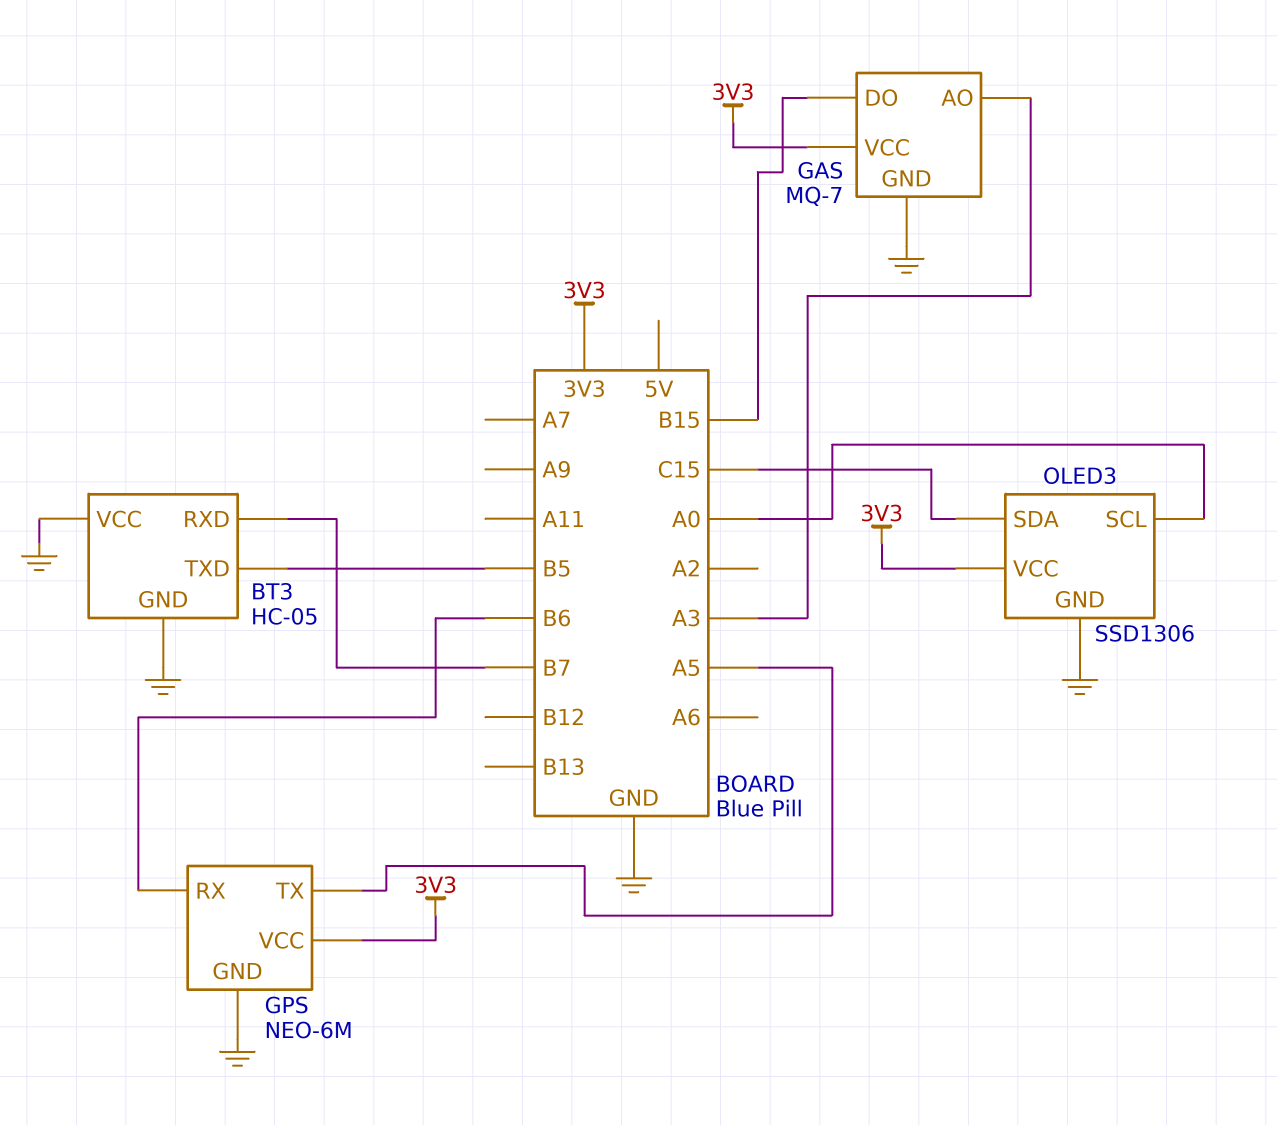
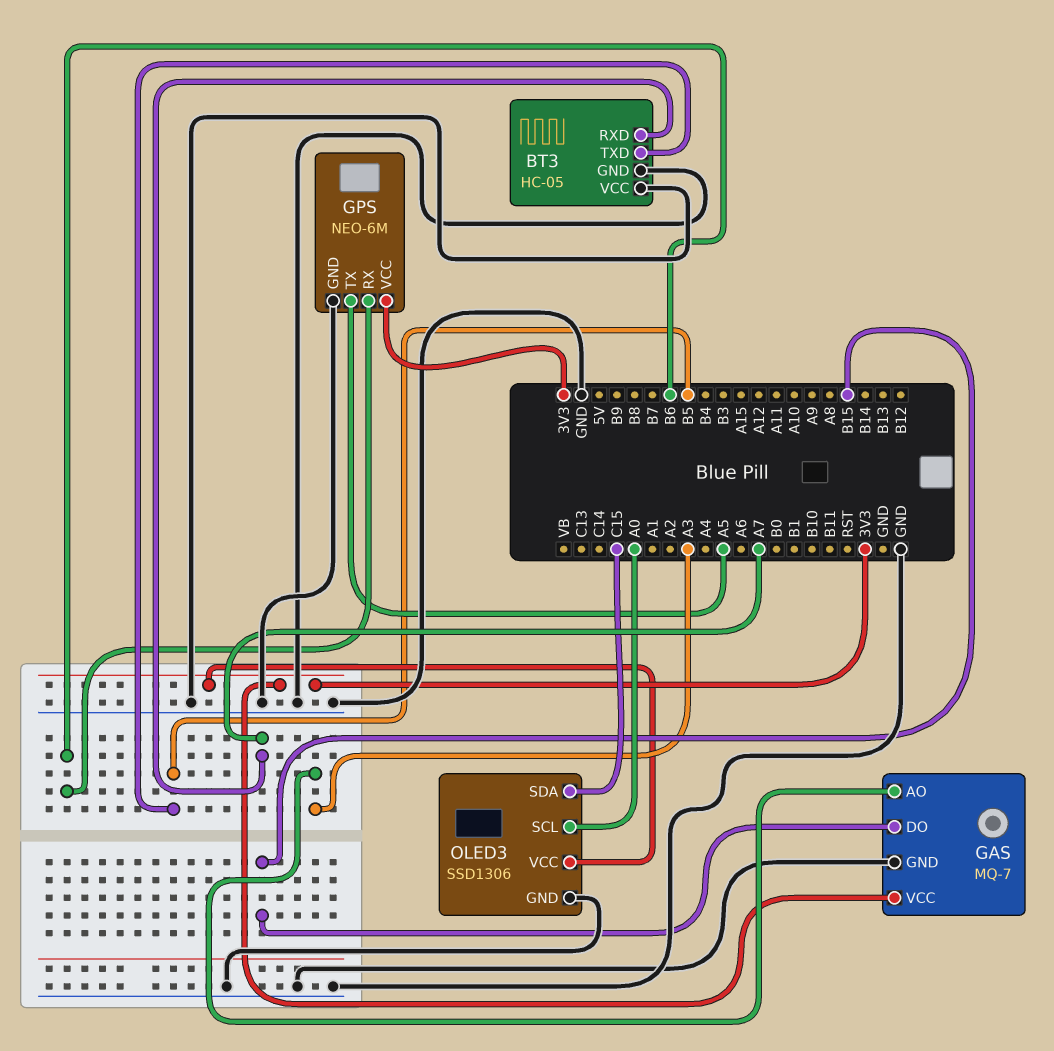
BT3 pin RXD: B7 -> A7

